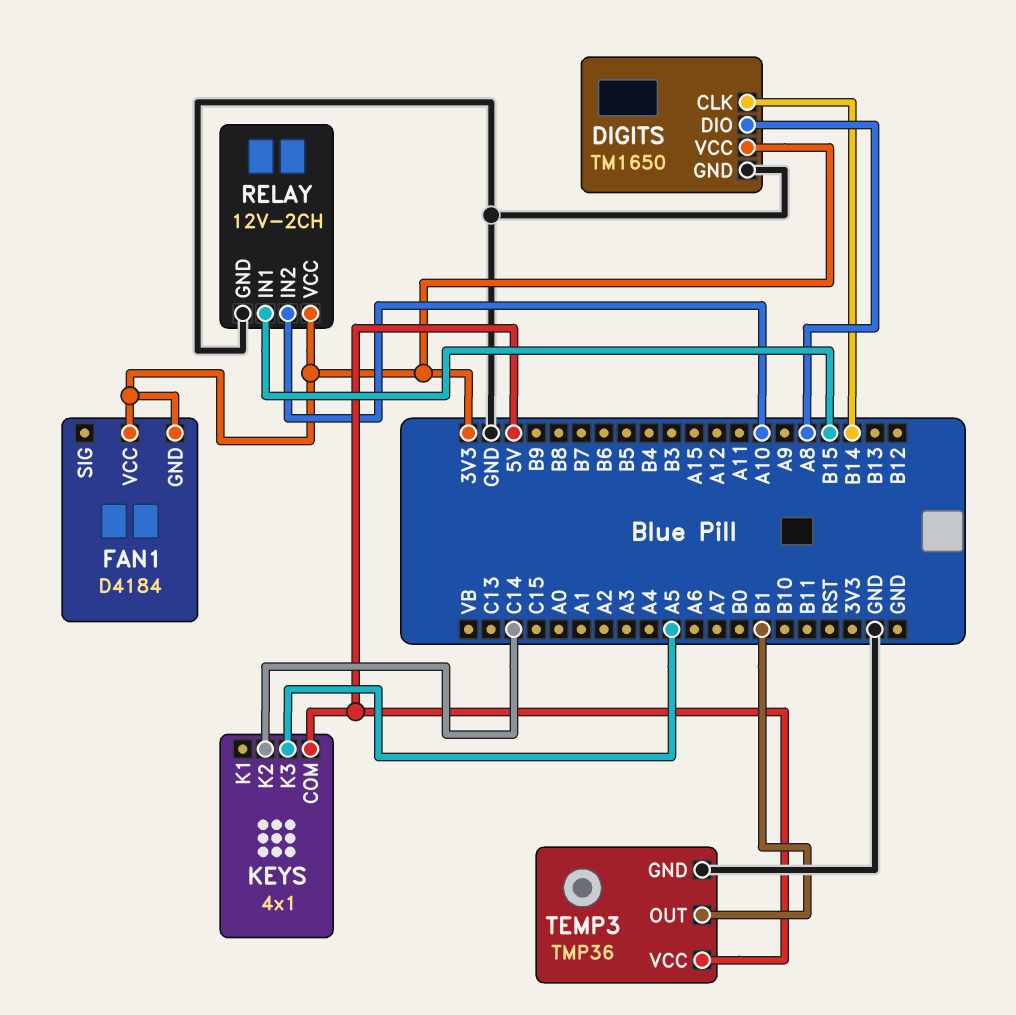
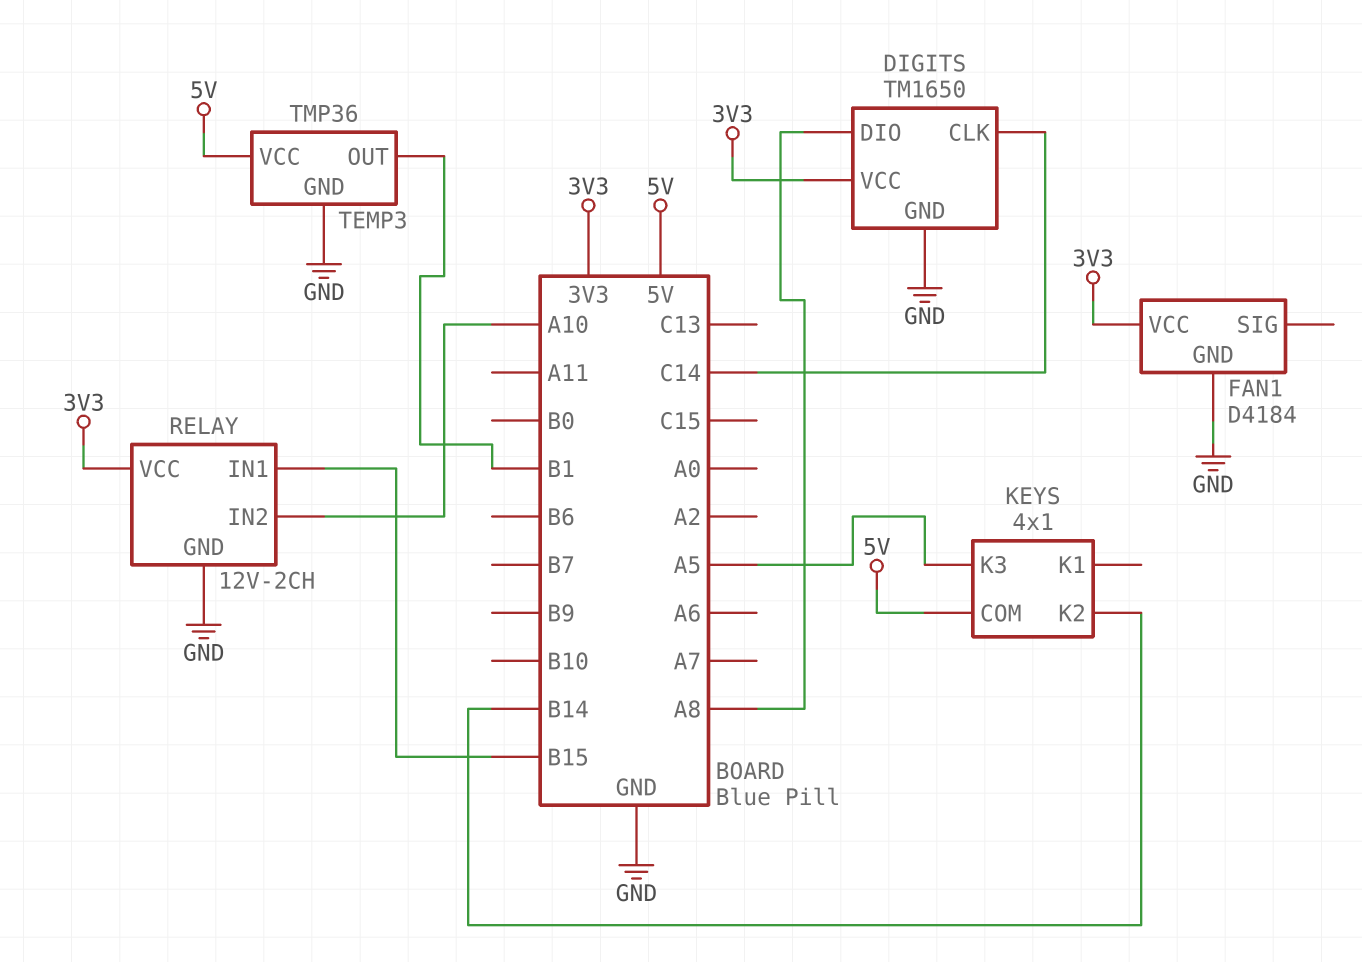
DIGITS pin CLK: B14 -> C14
FAN1 pin GND: 3V3 -> GND
KEYS pin K2: C14 -> B14

